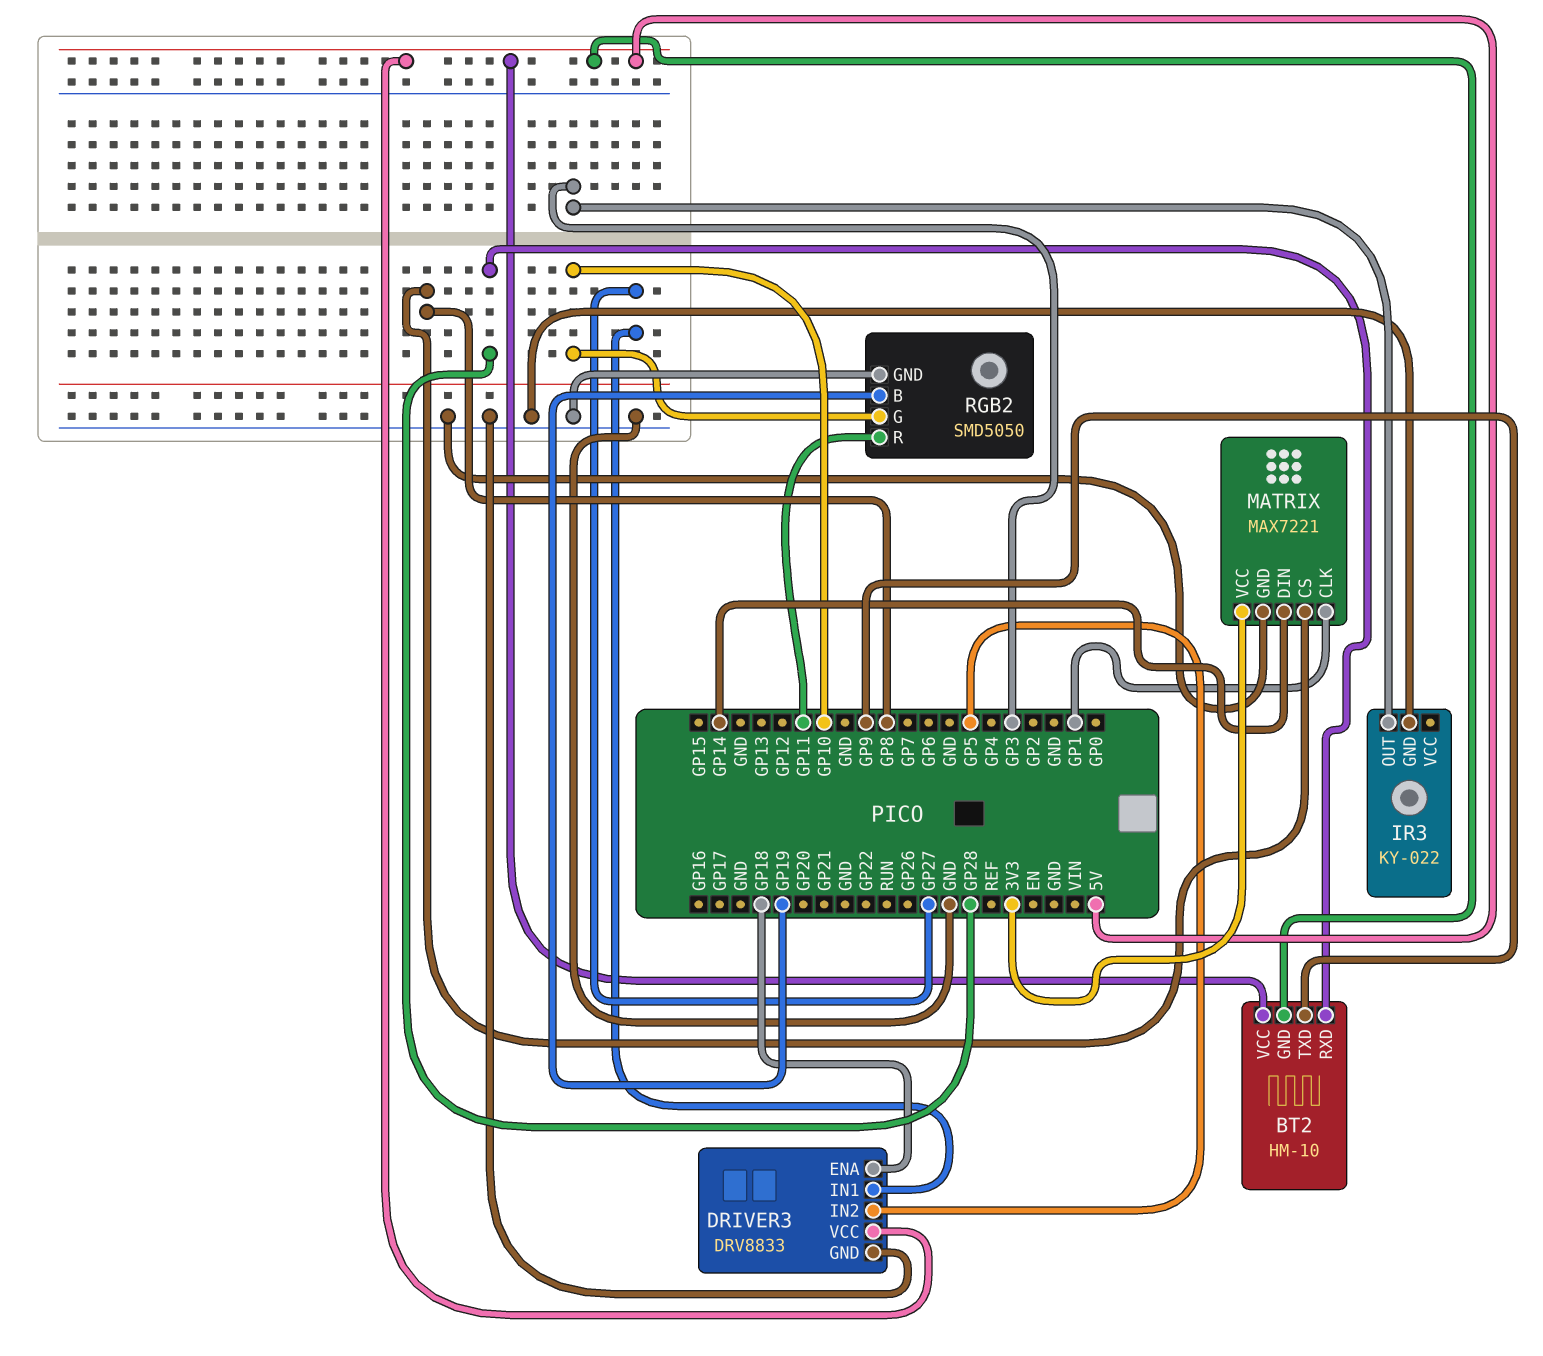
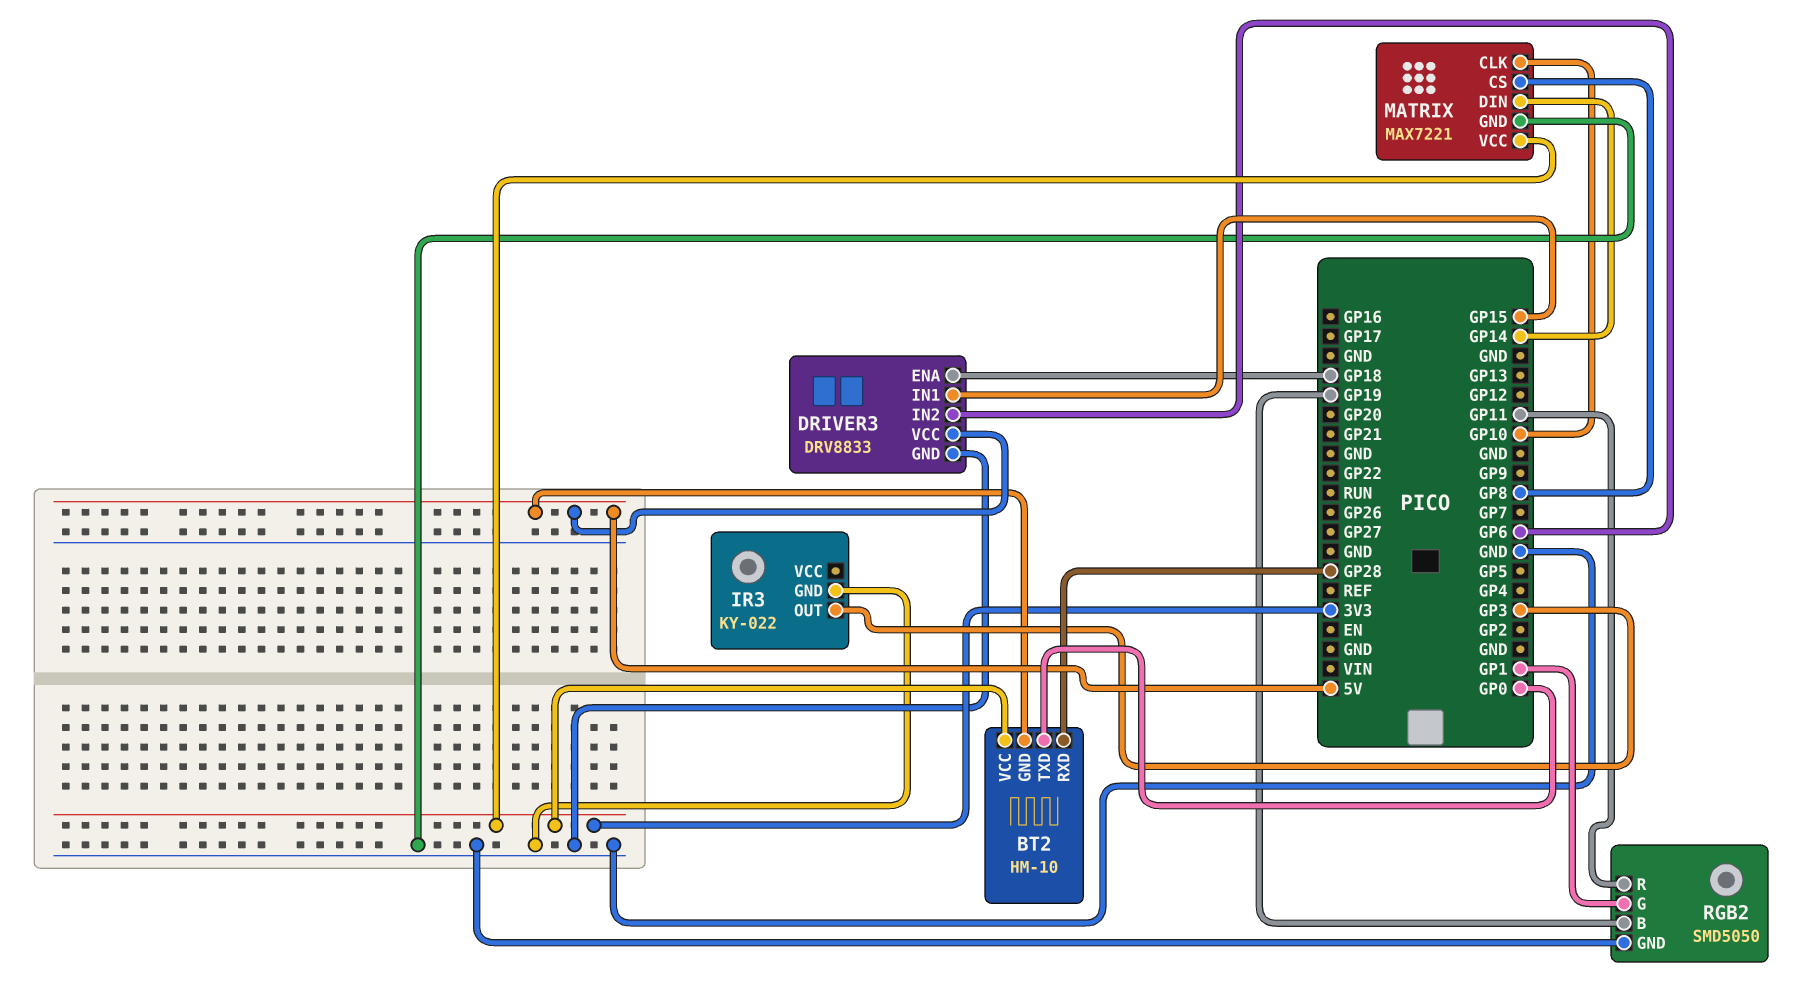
BT2 pin TXD: GP9 -> GP0
BT2 pin VCC: 5V -> 3V3
DRIVER3 pin IN1: GP27 -> GP15
DRIVER3 pin IN2: GP5 -> GP6
MATRIX pin CLK: GP1 -> GP10
RGB2 pin G: GP10 -> GP1

